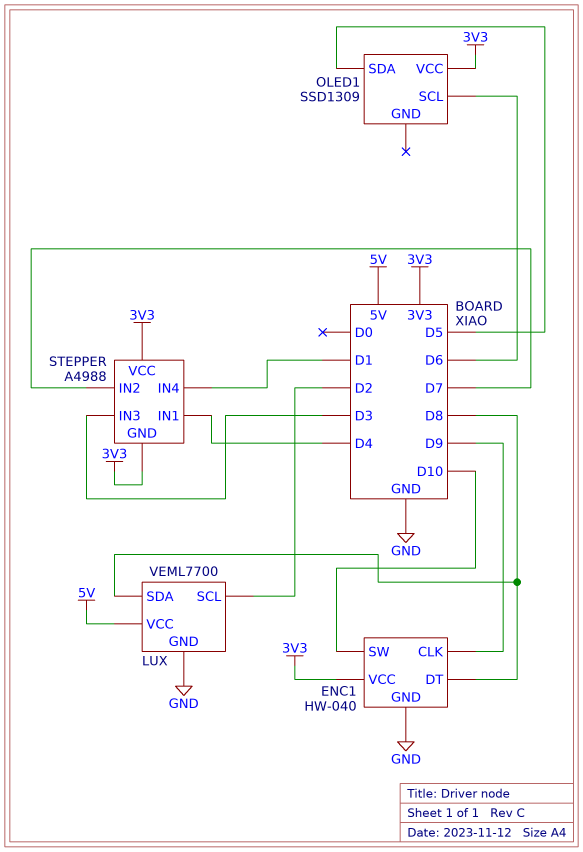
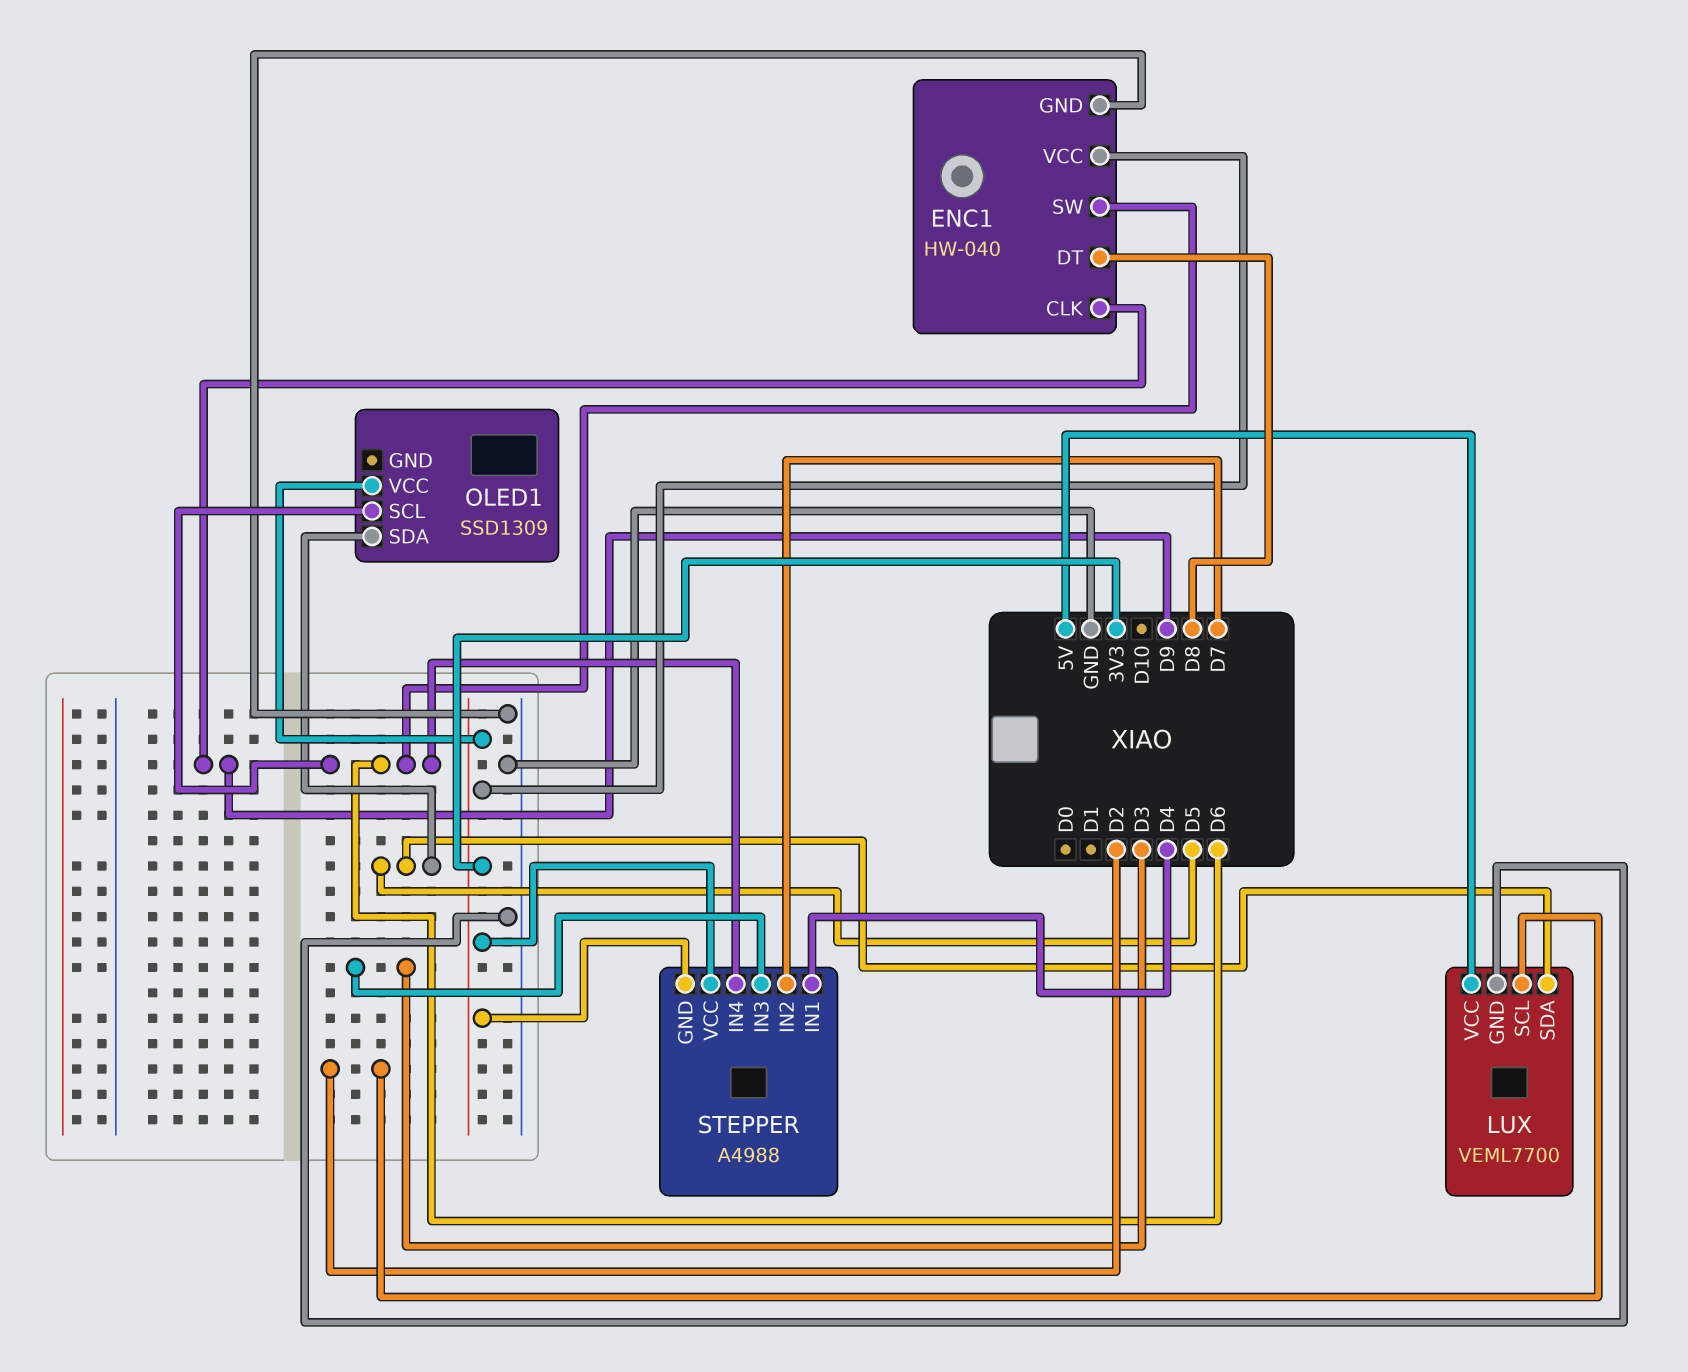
ENC1 pin SW: D10 -> D6
LUX pin SDA: D8 -> D5
STEPPER pin IN4: D1 -> D6

